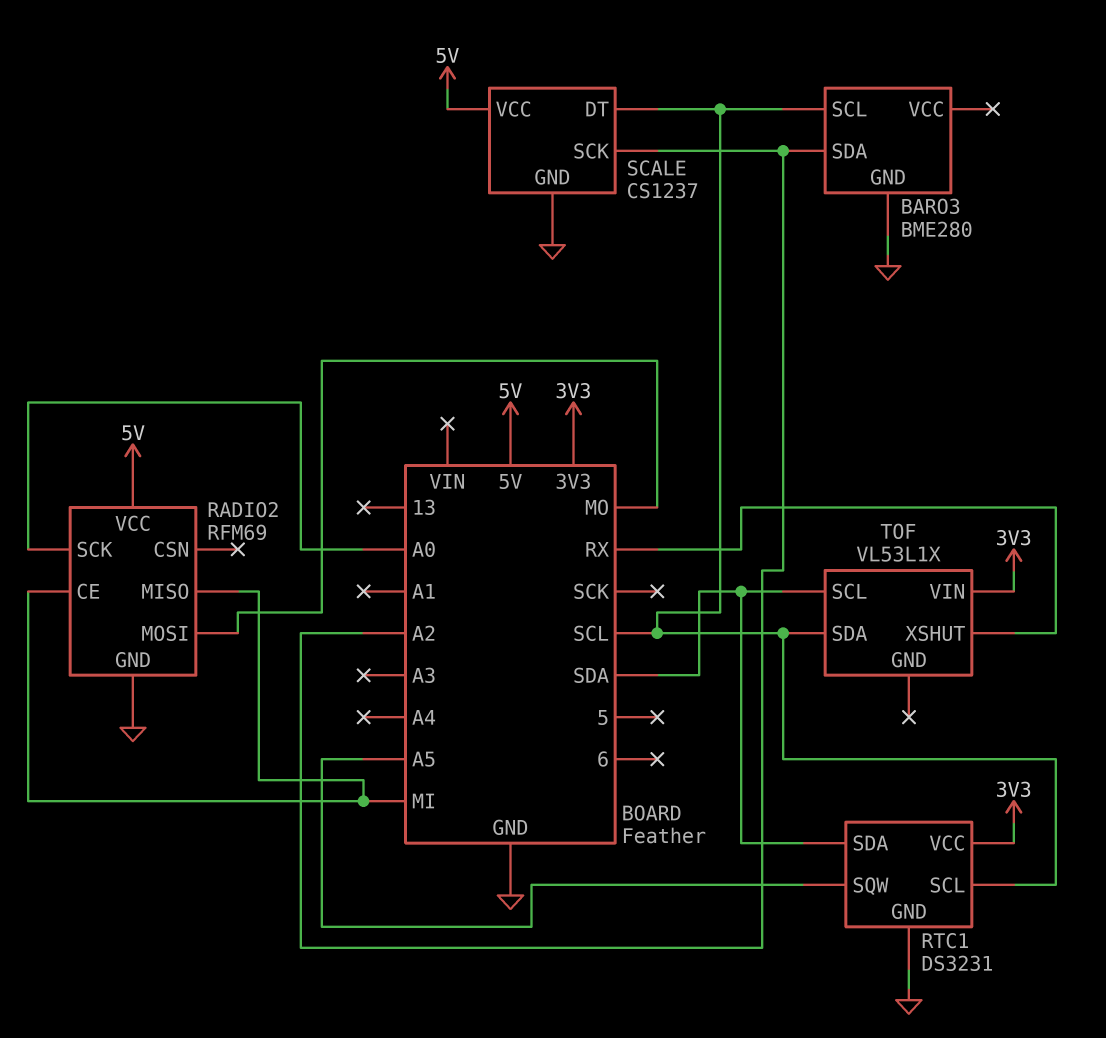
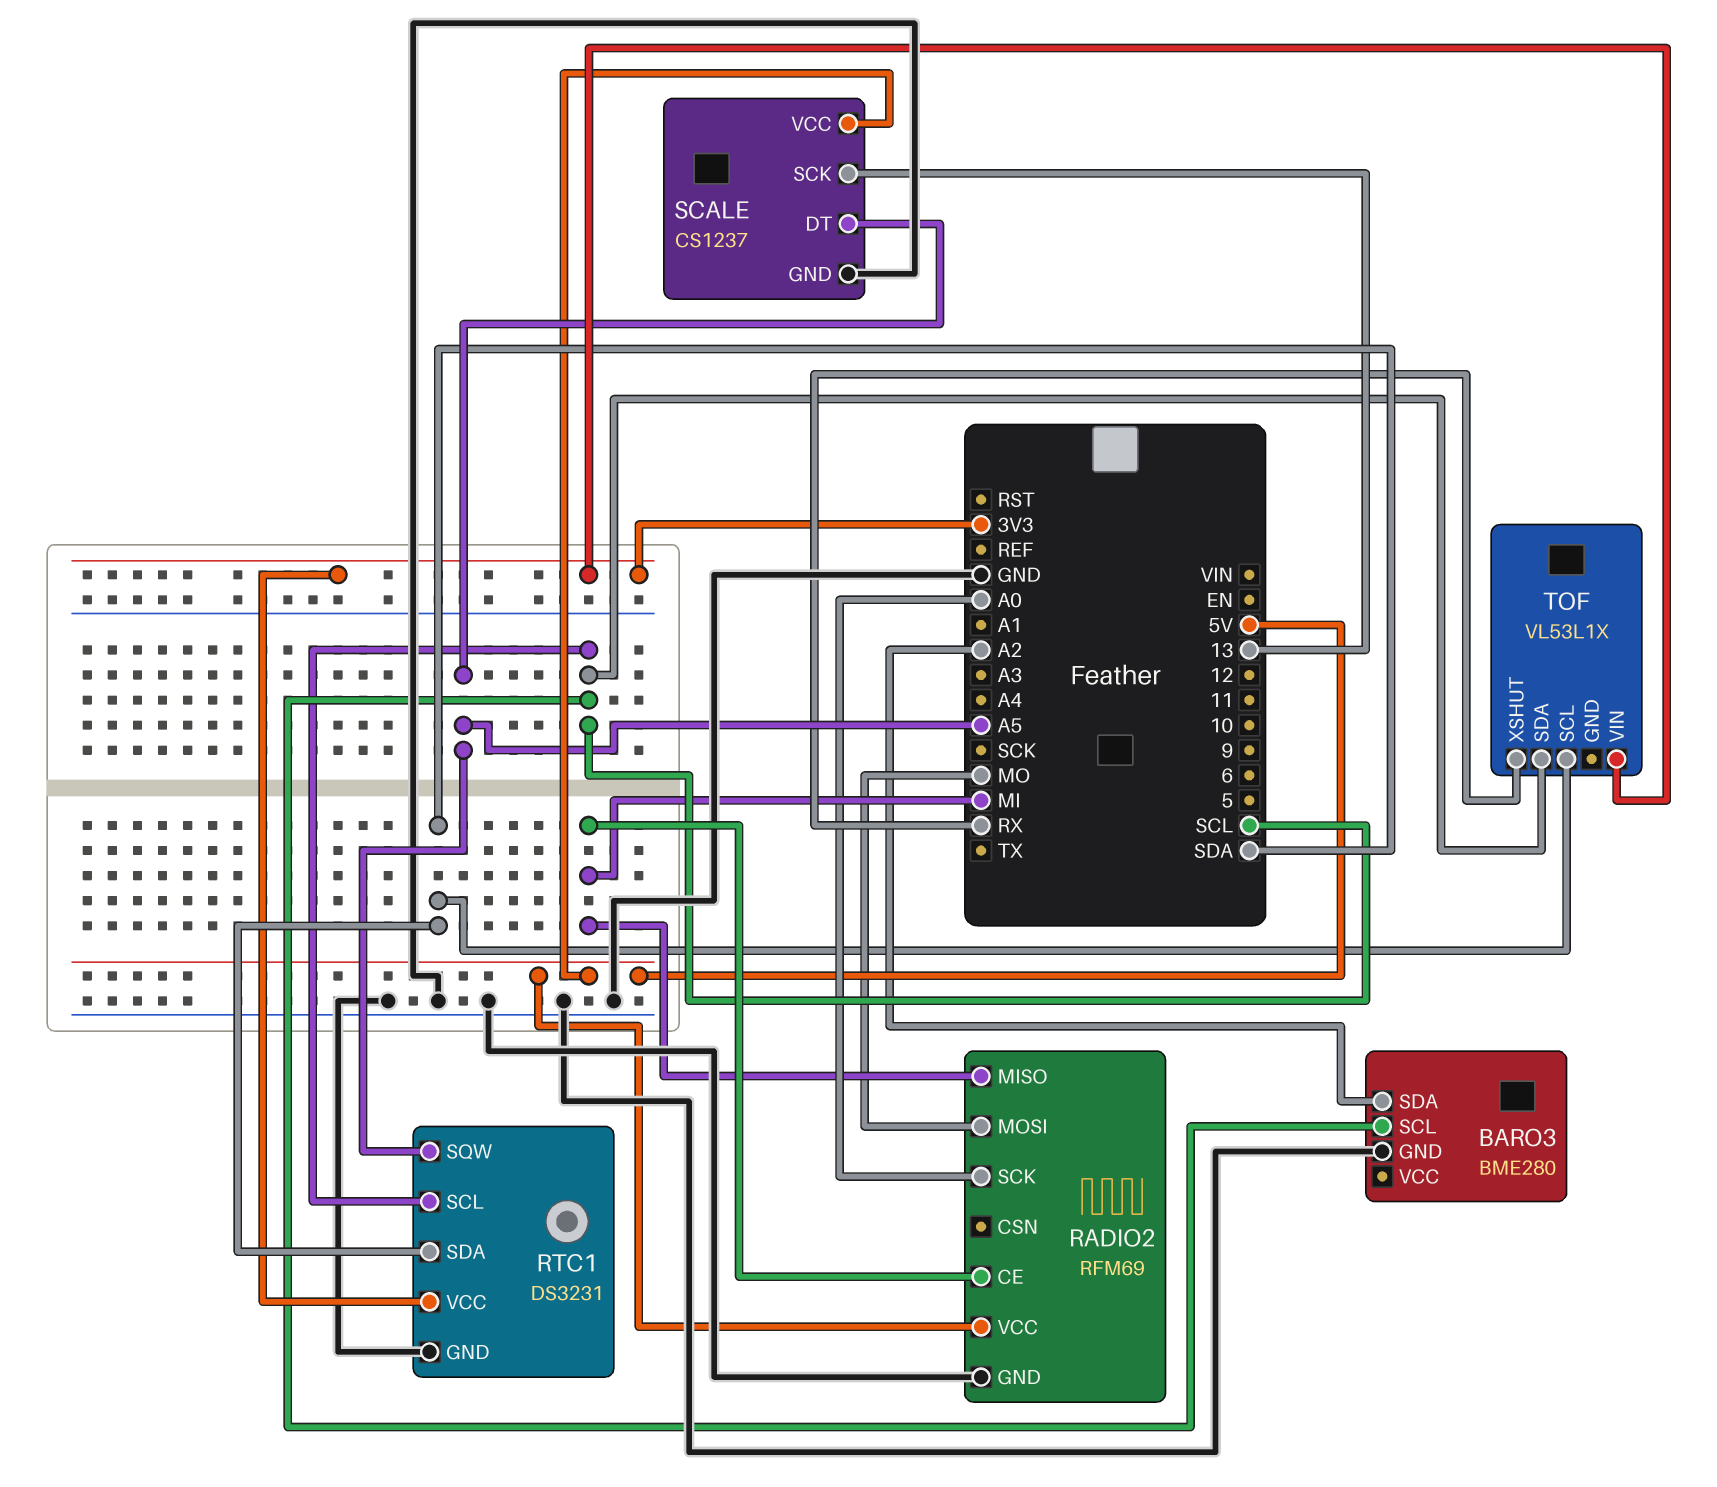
SCALE pin DT: SCL -> A5
SCALE pin SCK: A2 -> 13

